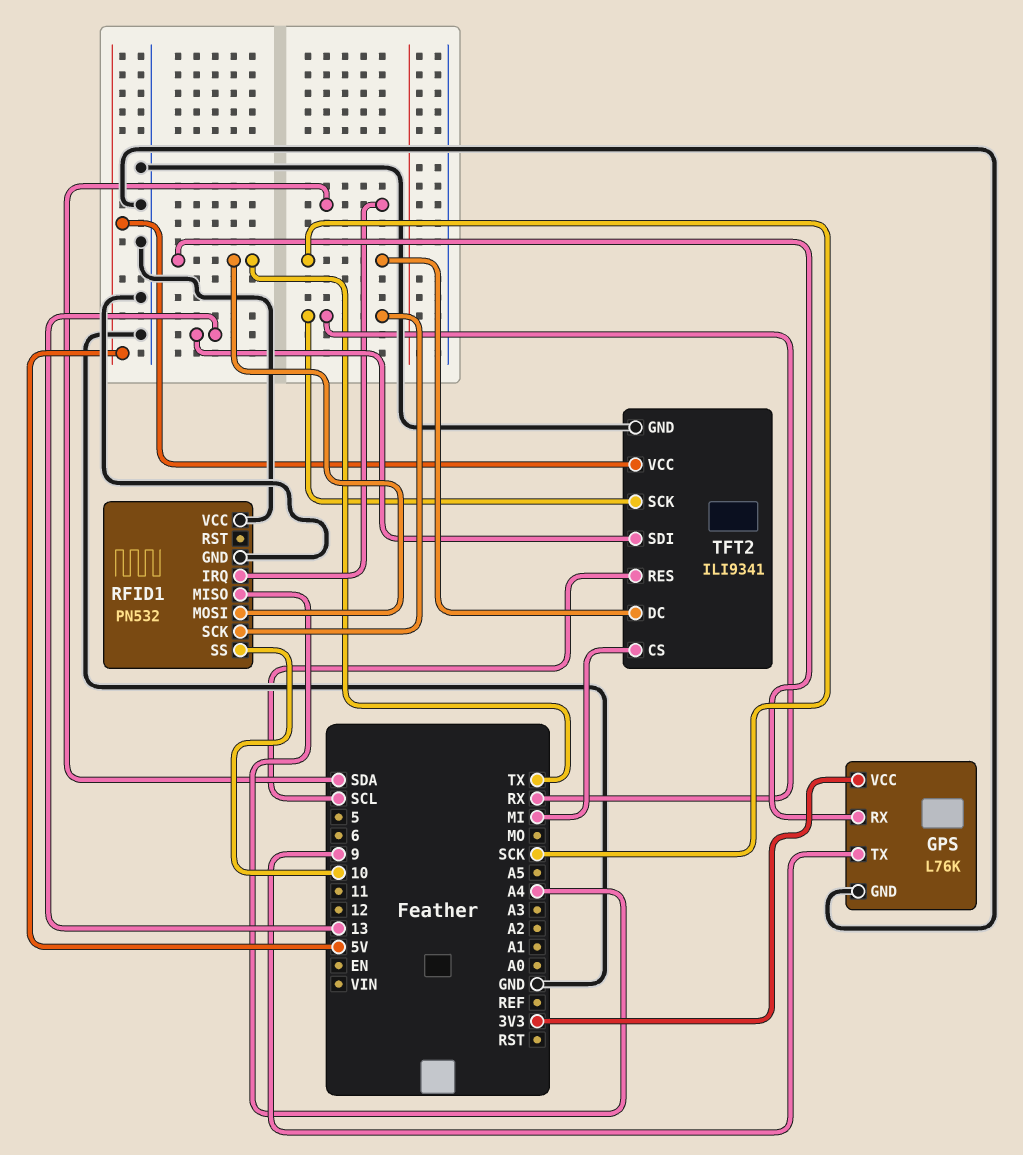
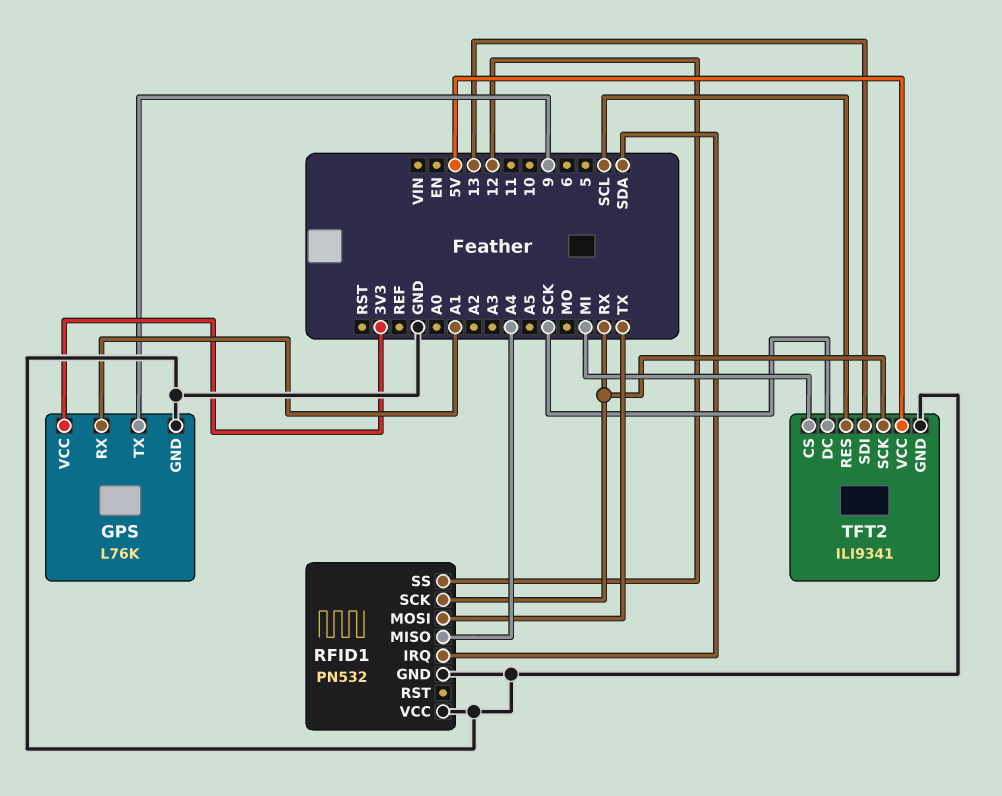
GPS pin RX: TX -> A1
RFID1 pin SS: 10 -> 12

